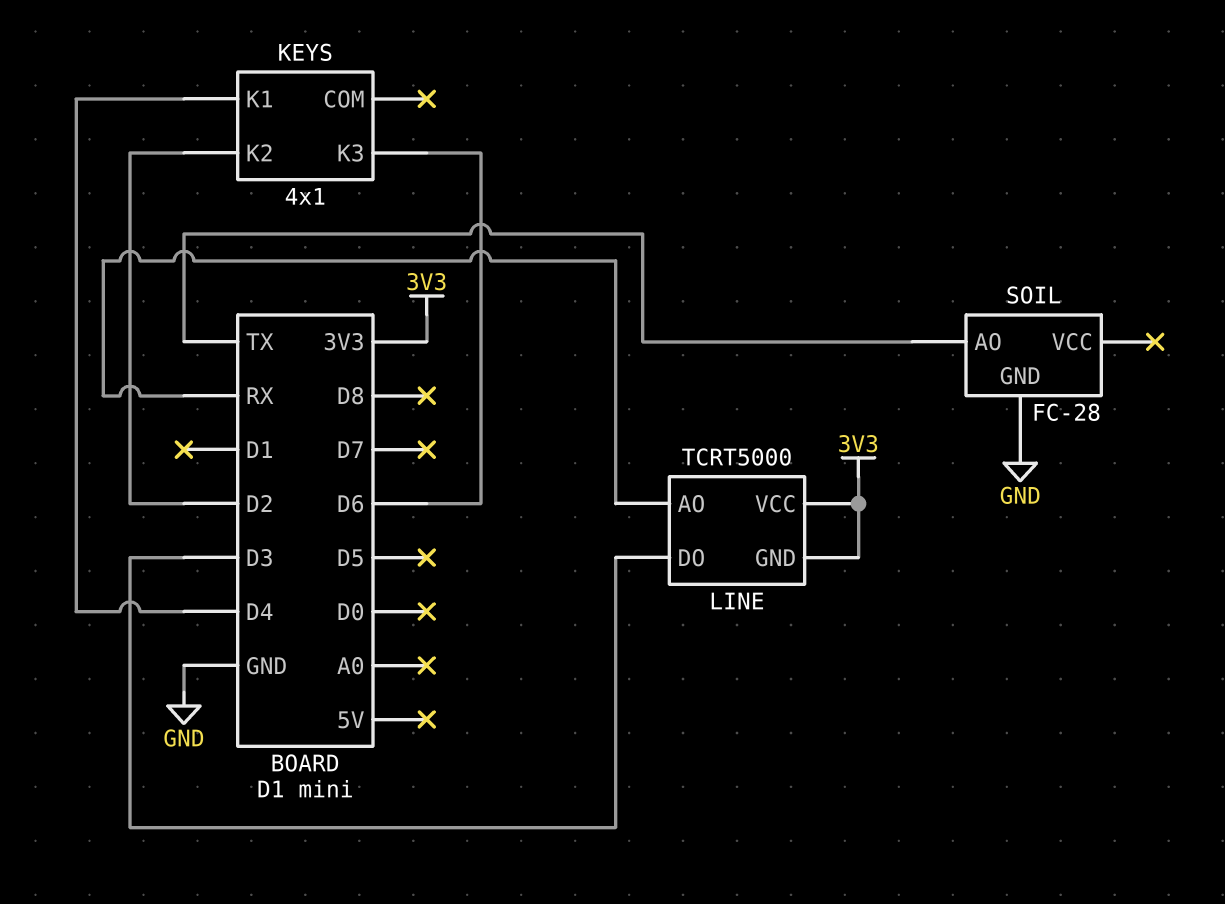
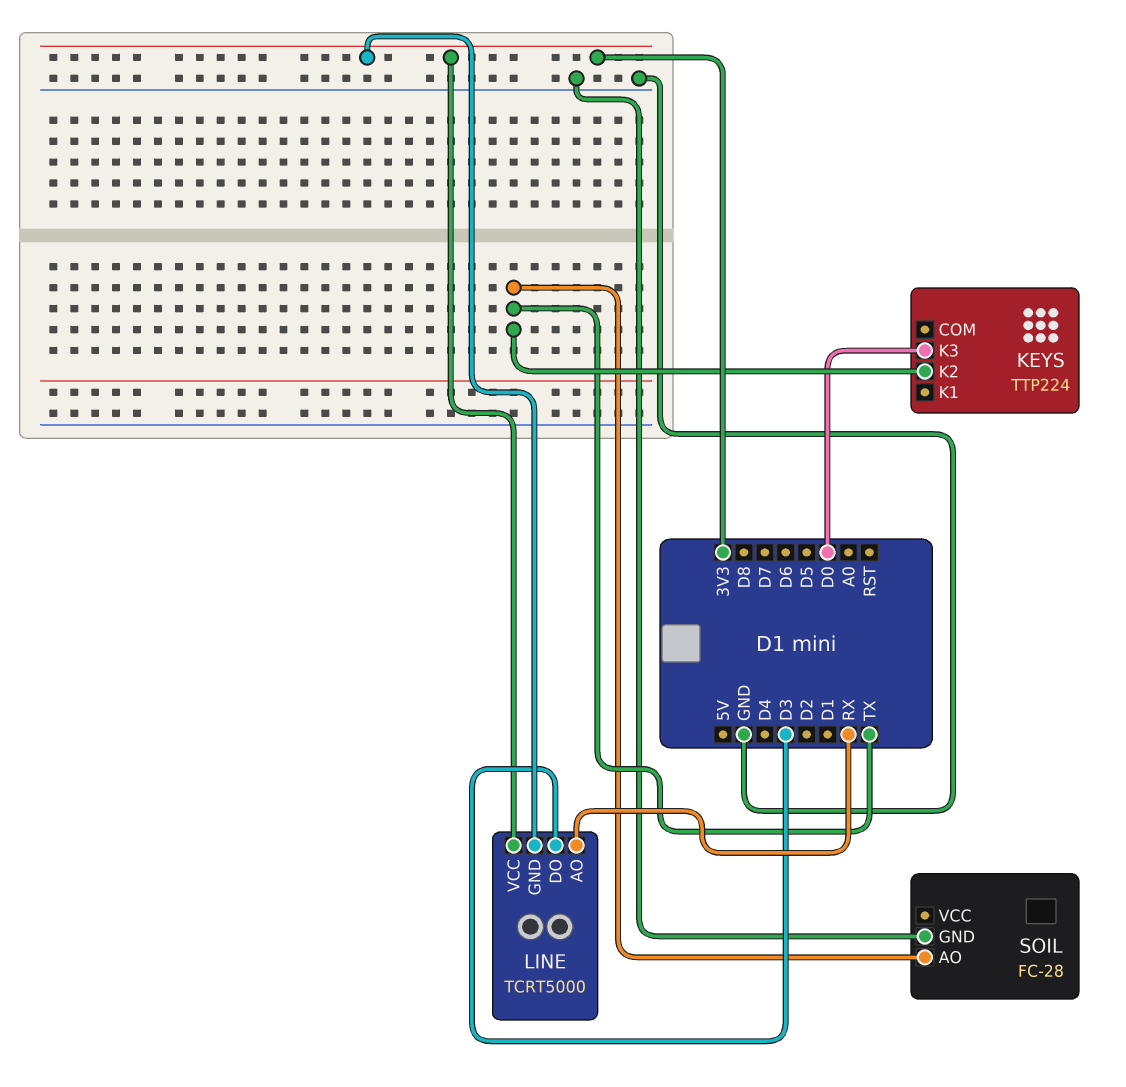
KEYS: 4x1 -> TTP224
KEYS pin K1: D4 -> none
KEYS pin K2: D2 -> TX
KEYS pin K3: D6 -> D0

